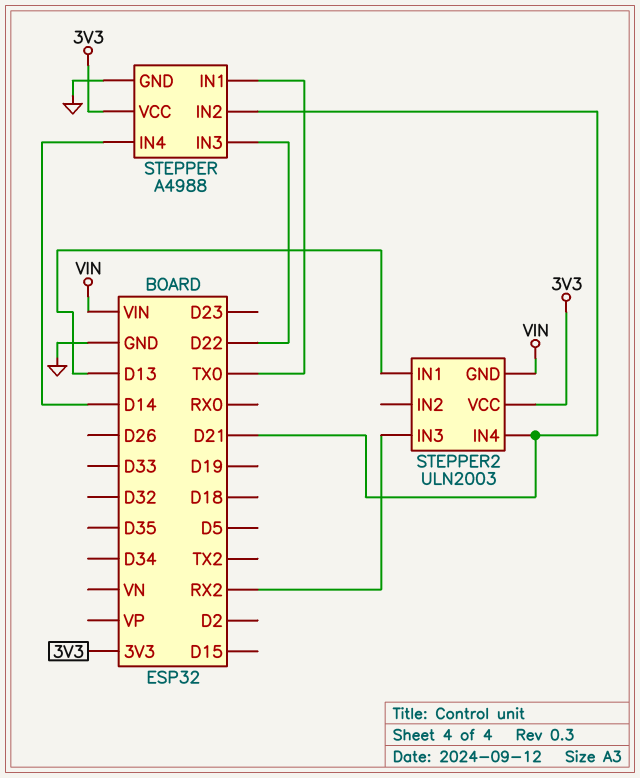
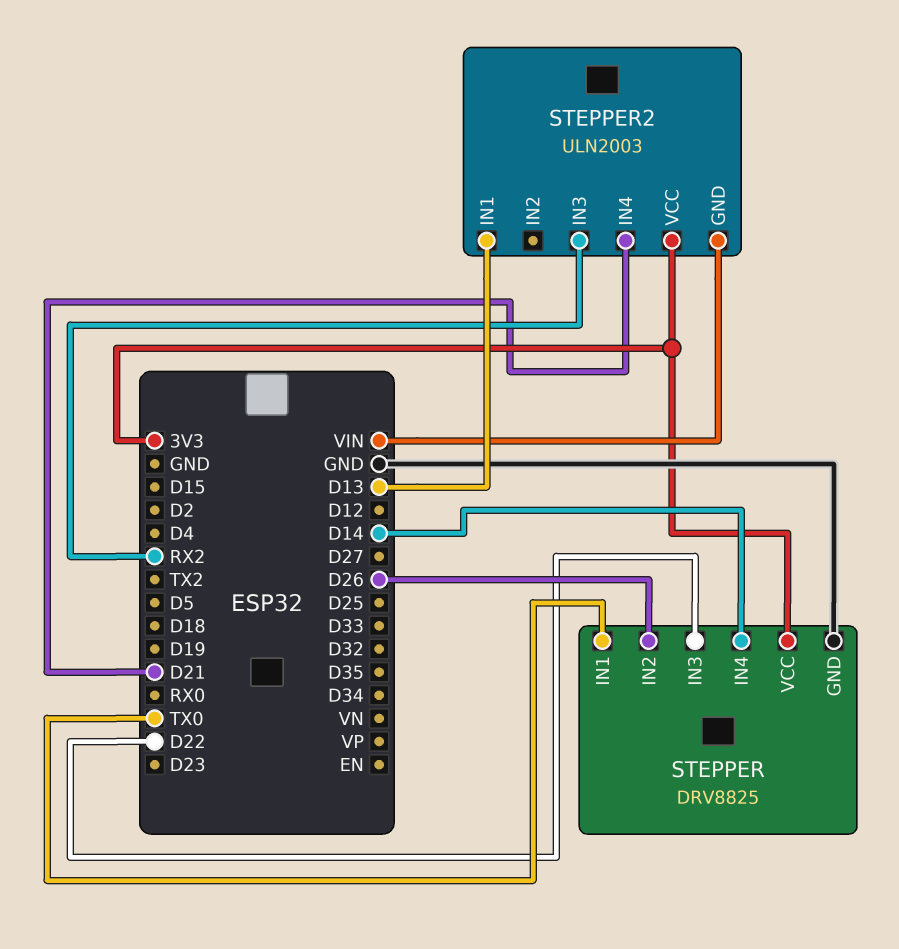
STEPPER: A4988 -> DRV8825
STEPPER pin IN2: D21 -> D26

